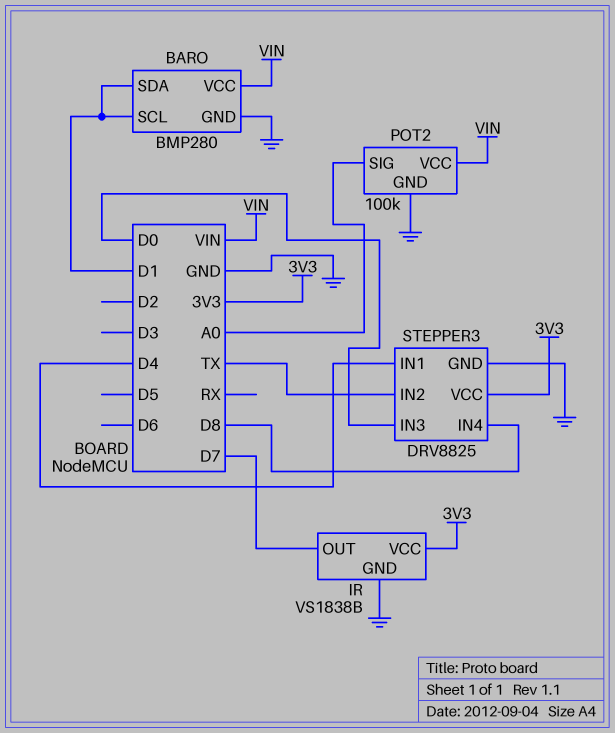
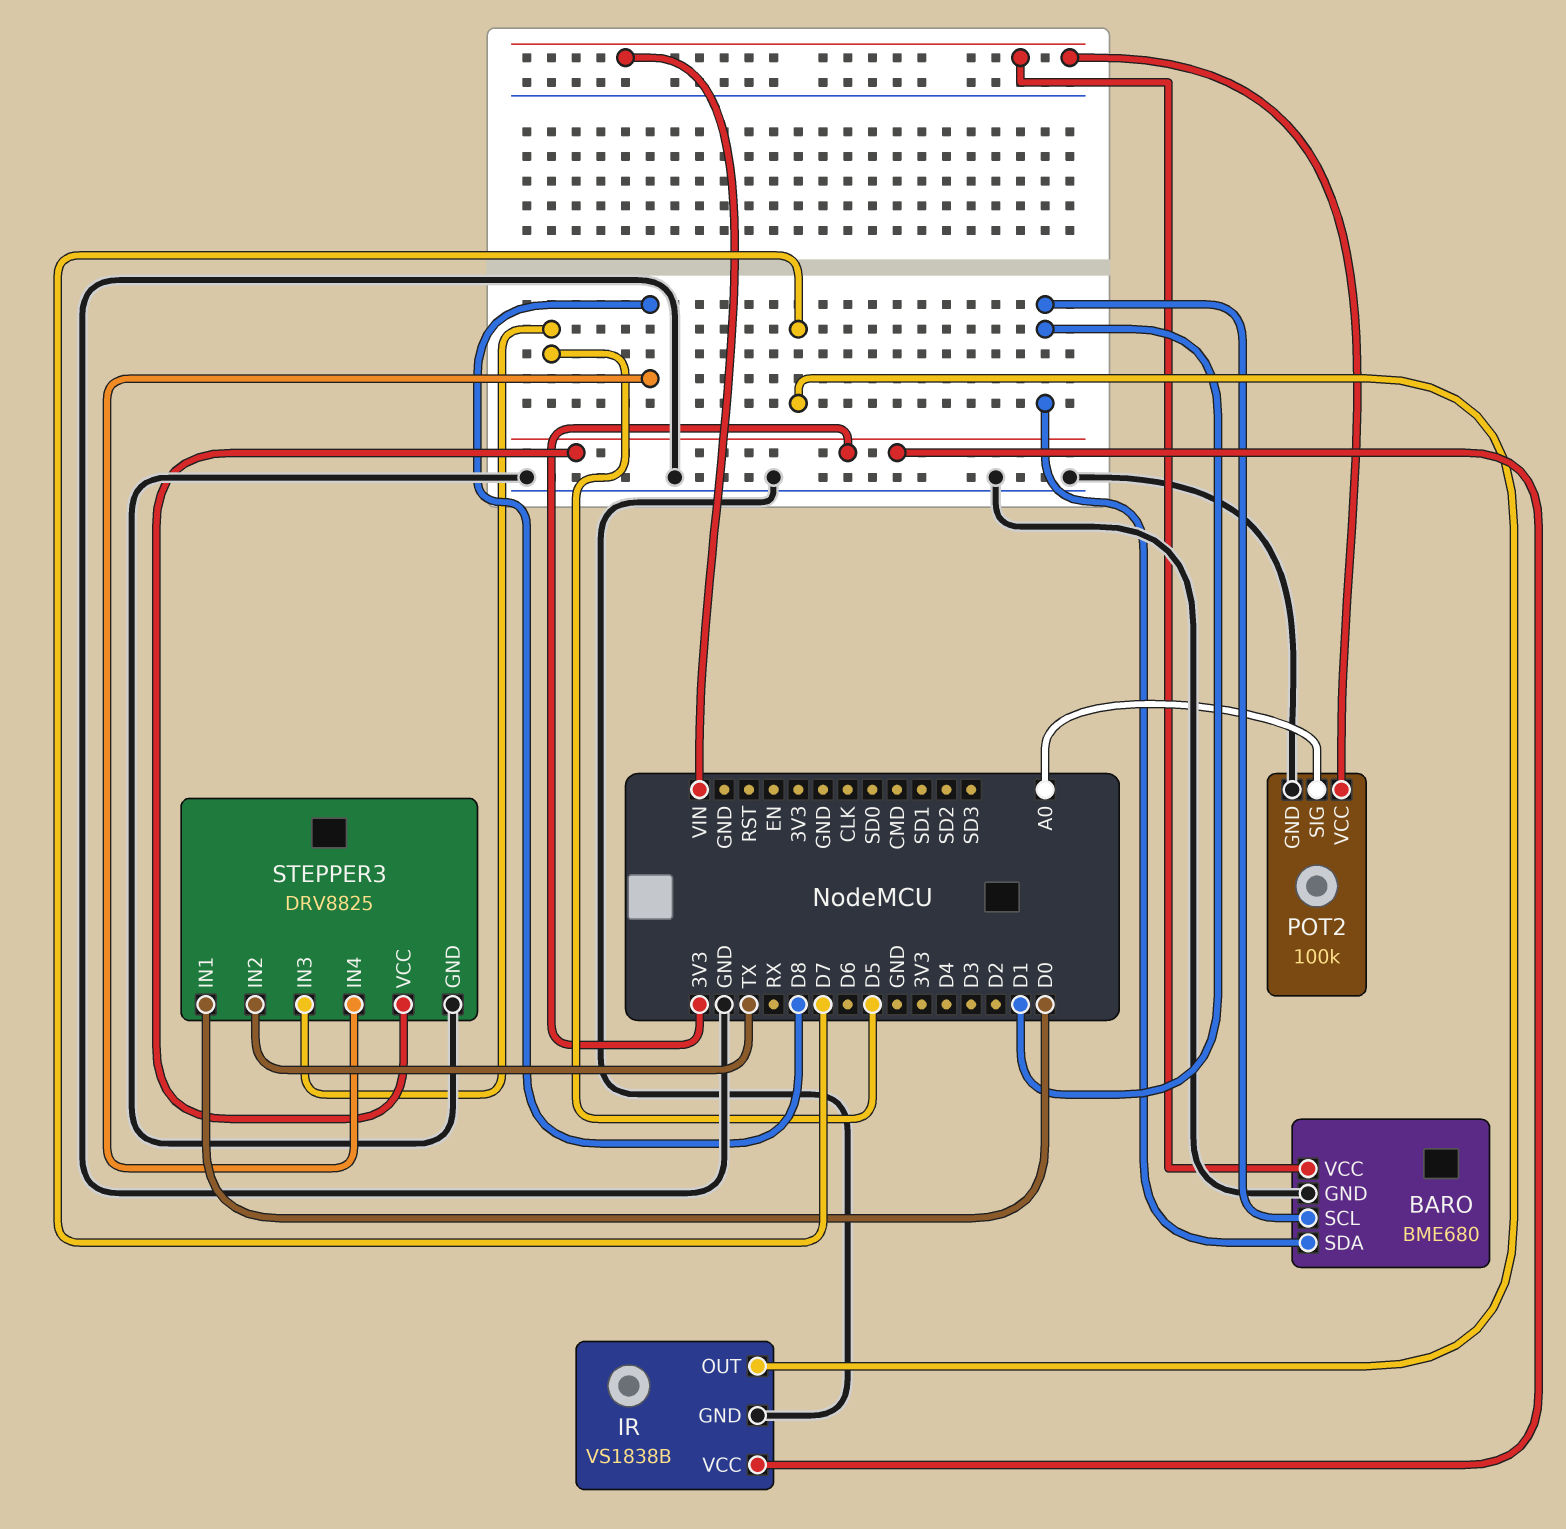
BARO: BMP280 -> BME680
STEPPER3 pin IN1: D4 -> D0
STEPPER3 pin IN3: D0 -> D5

